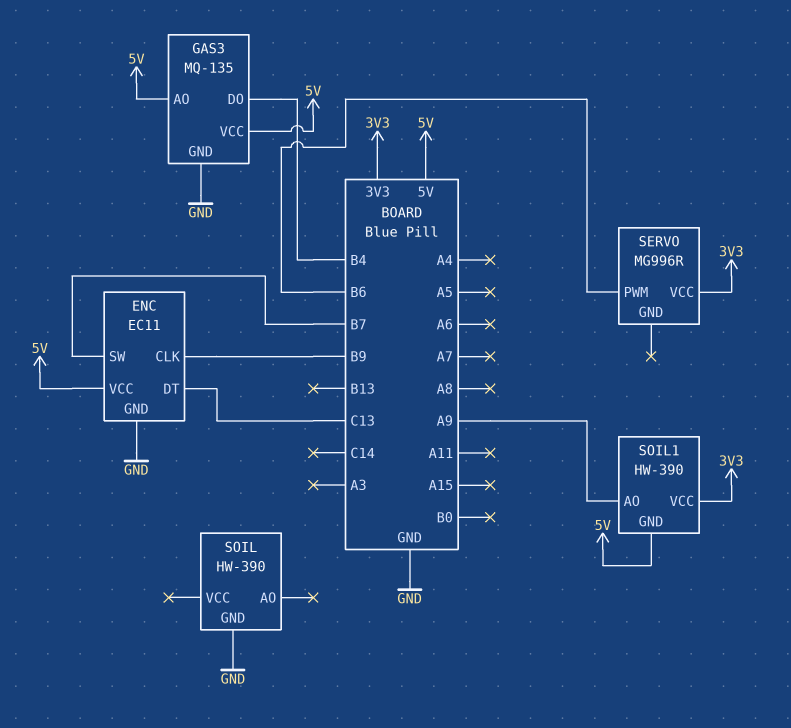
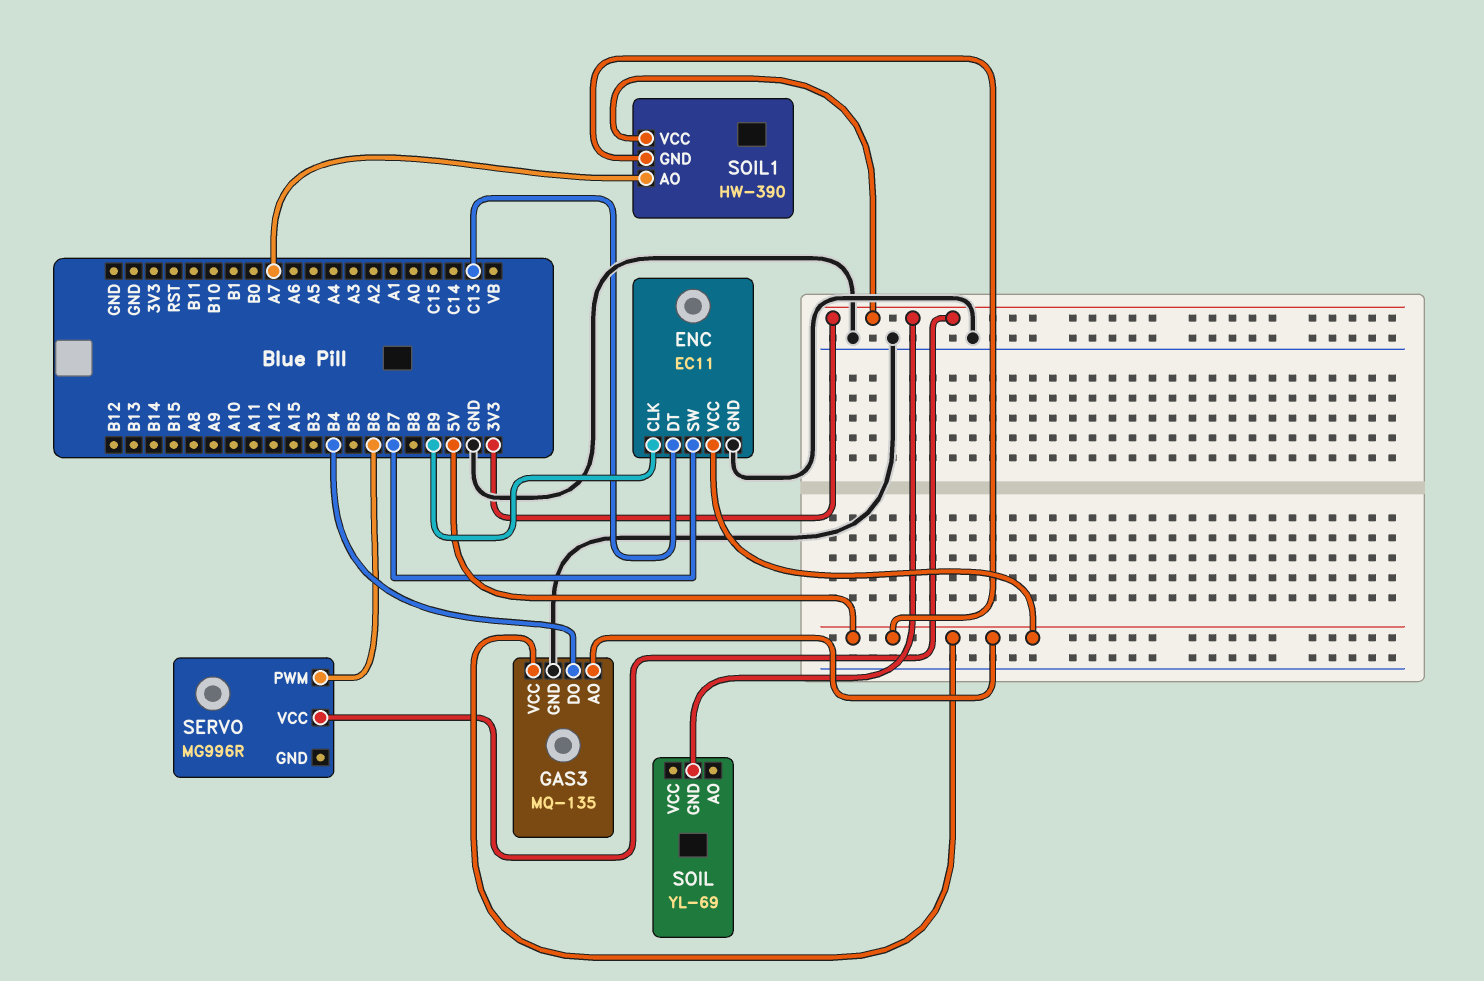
SOIL: HW-390 -> YL-69
SOIL pin GND: GND -> 3V3
SOIL1 pin AO: A9 -> A7

